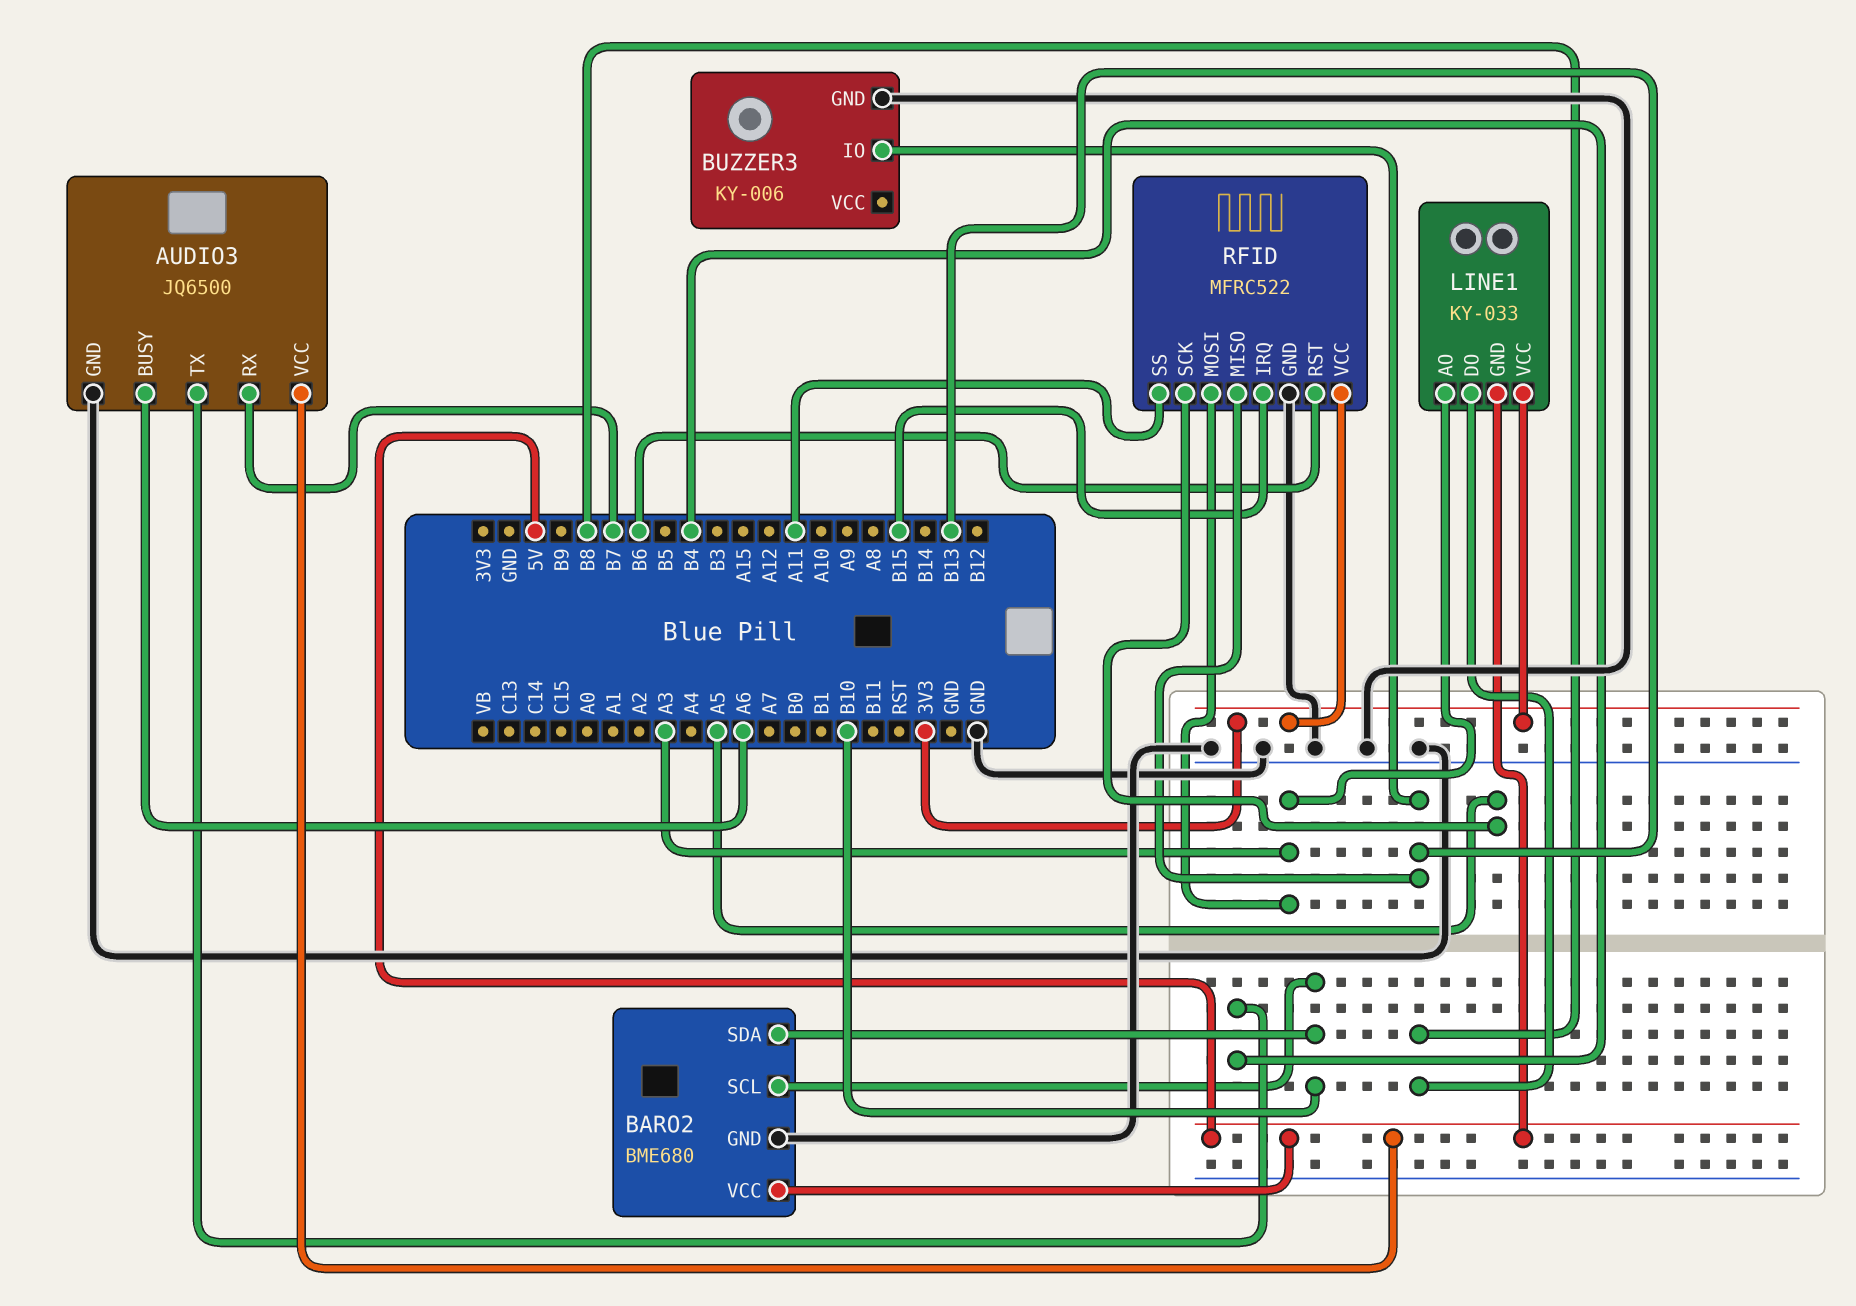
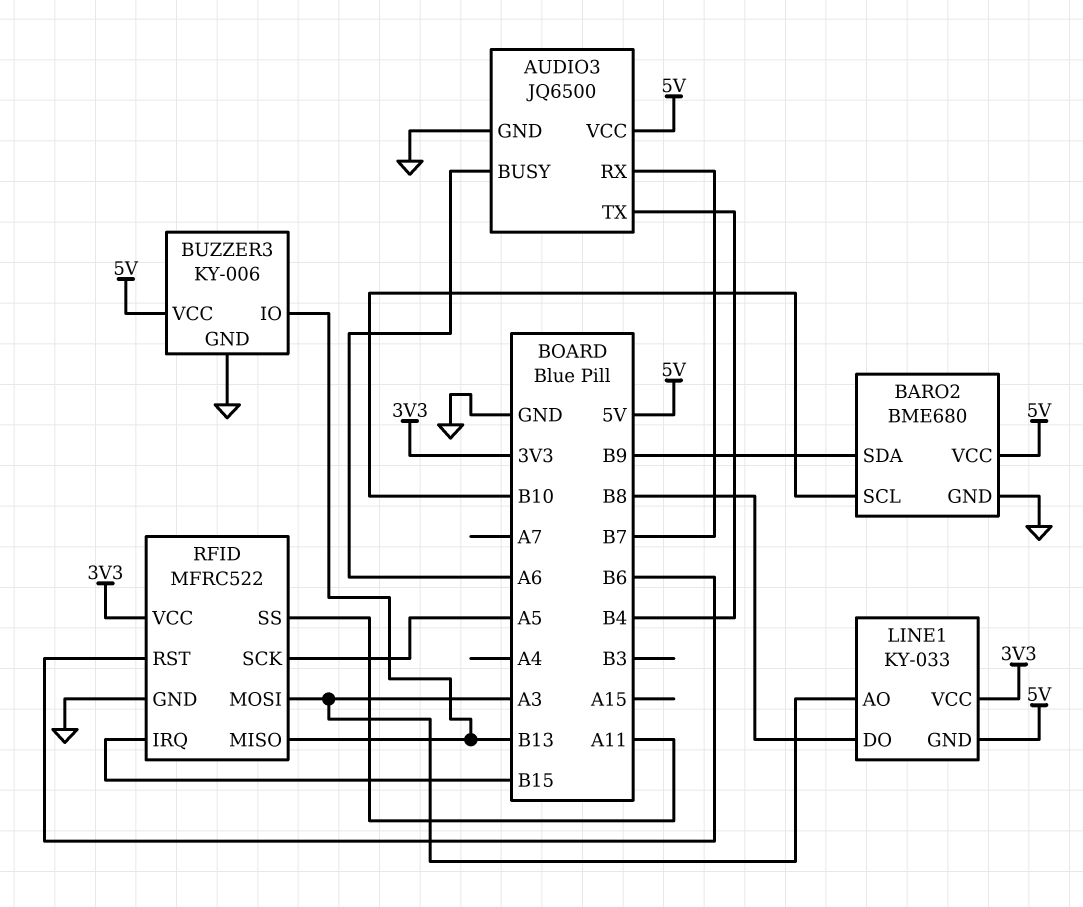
BARO2 pin SDA: B10 -> B9
BUZZER3 pin VCC: none -> 5V

